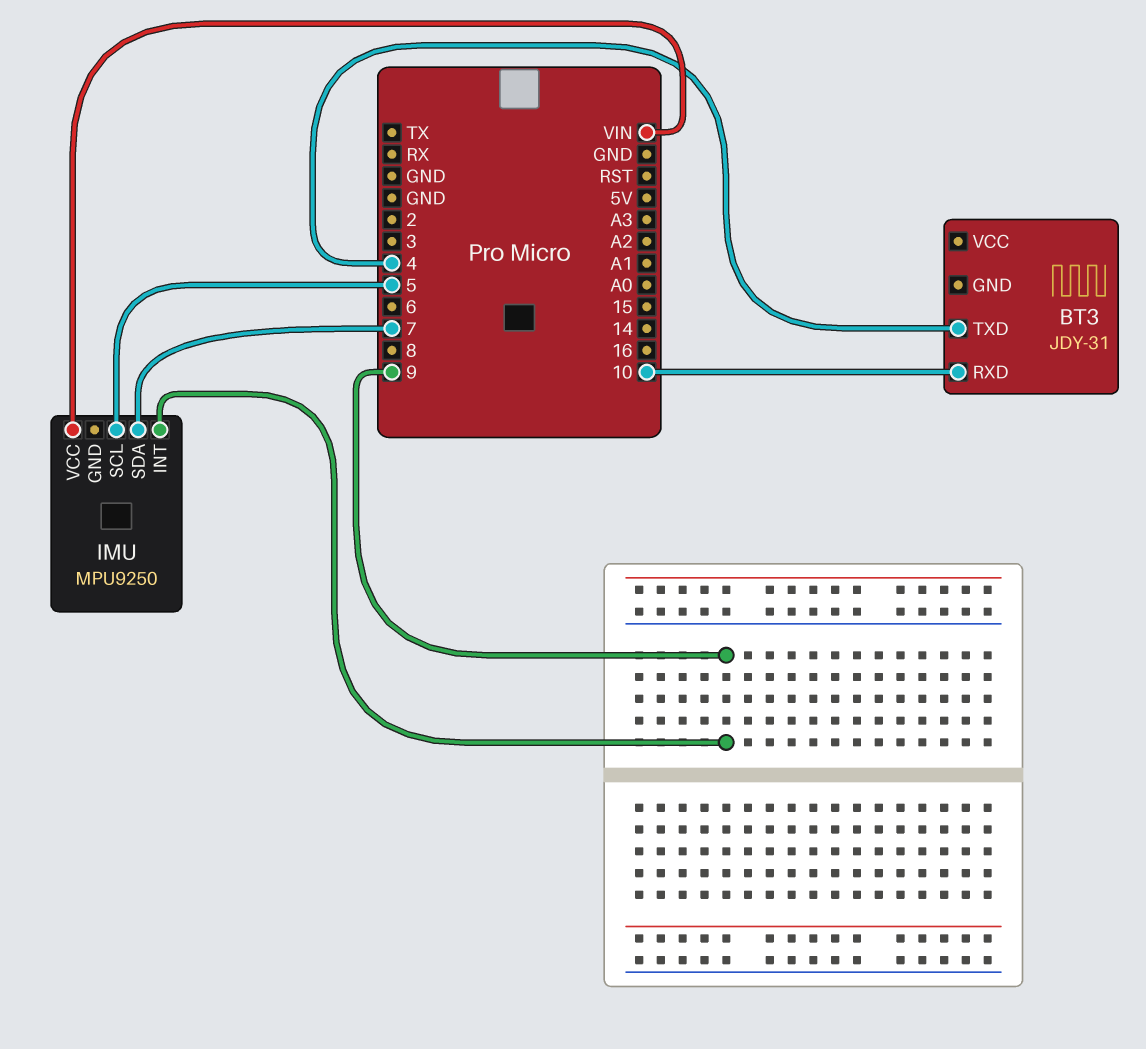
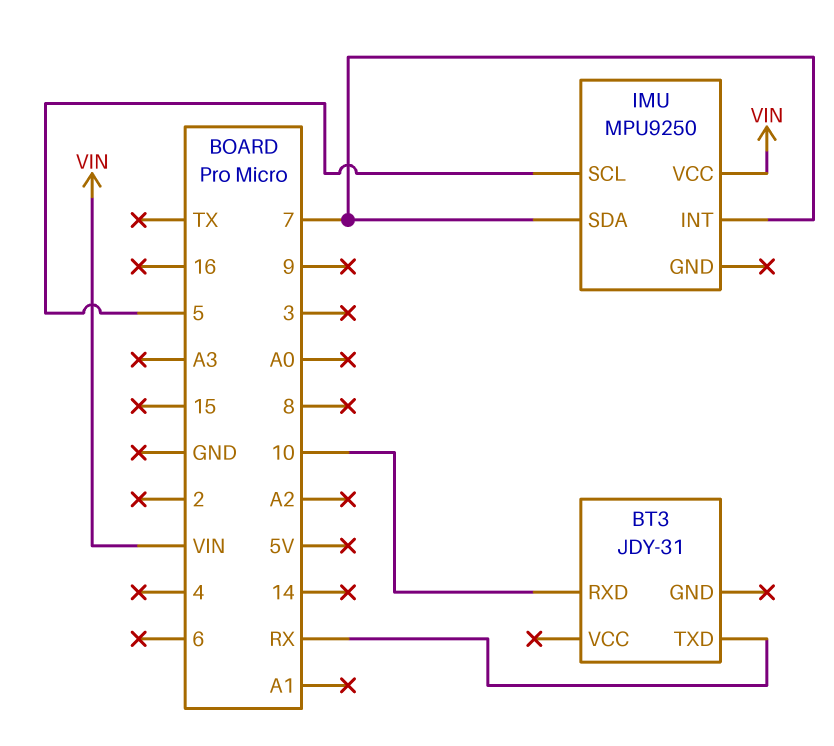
BT3 pin TXD: 4 -> RX
IMU pin INT: 9 -> 7

